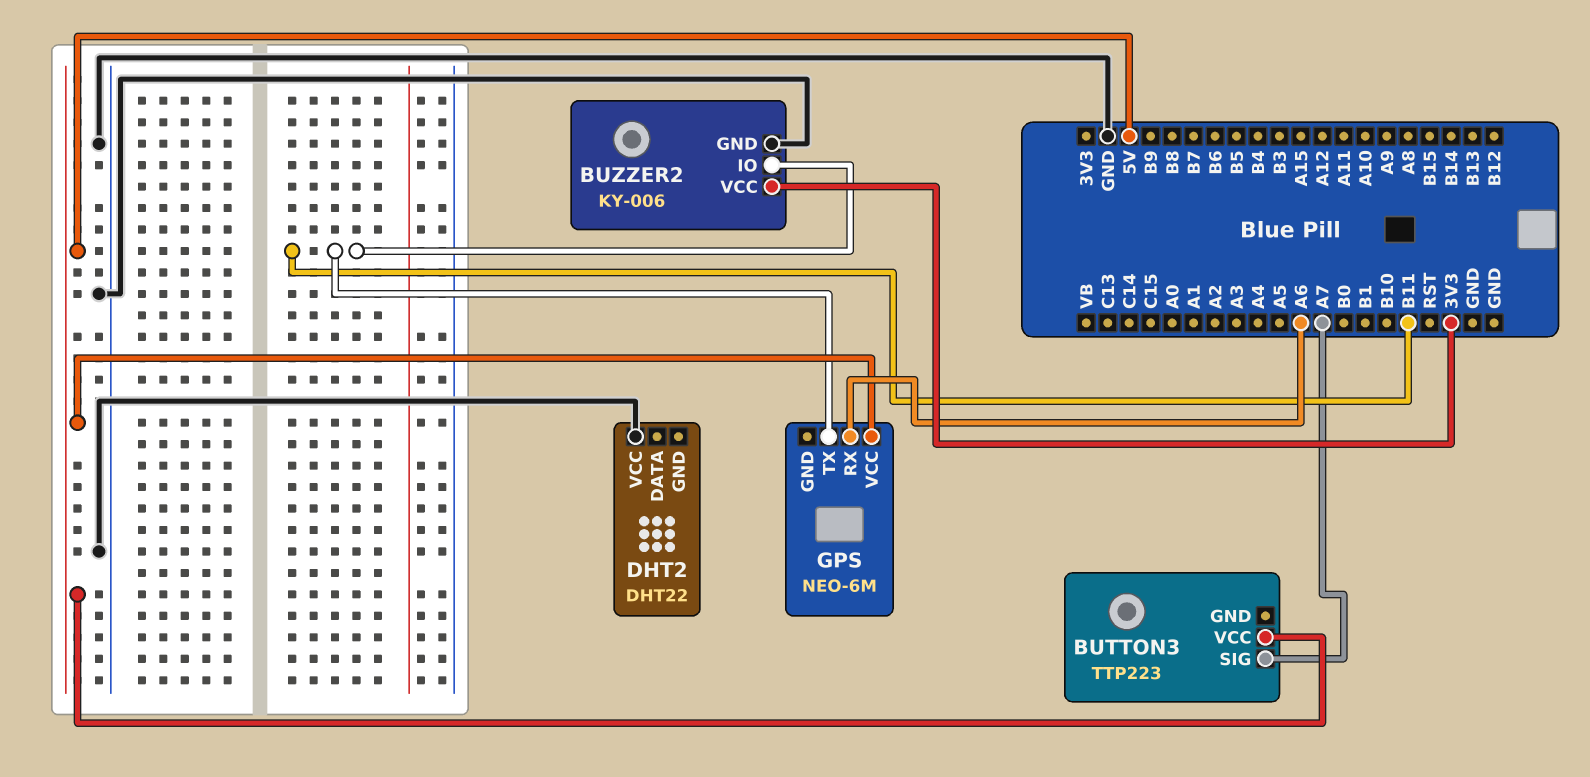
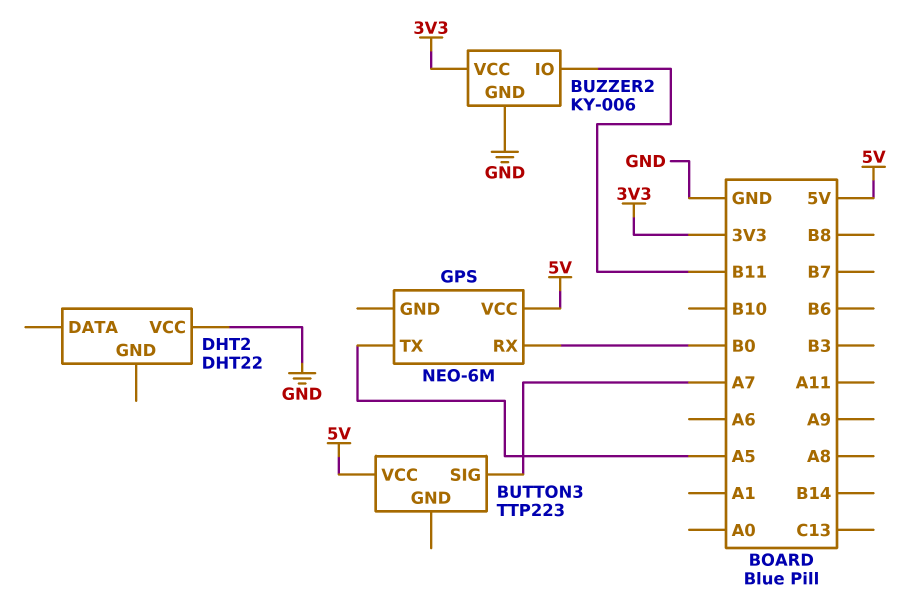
GPS pin RX: A6 -> B0
GPS pin TX: B11 -> A5

